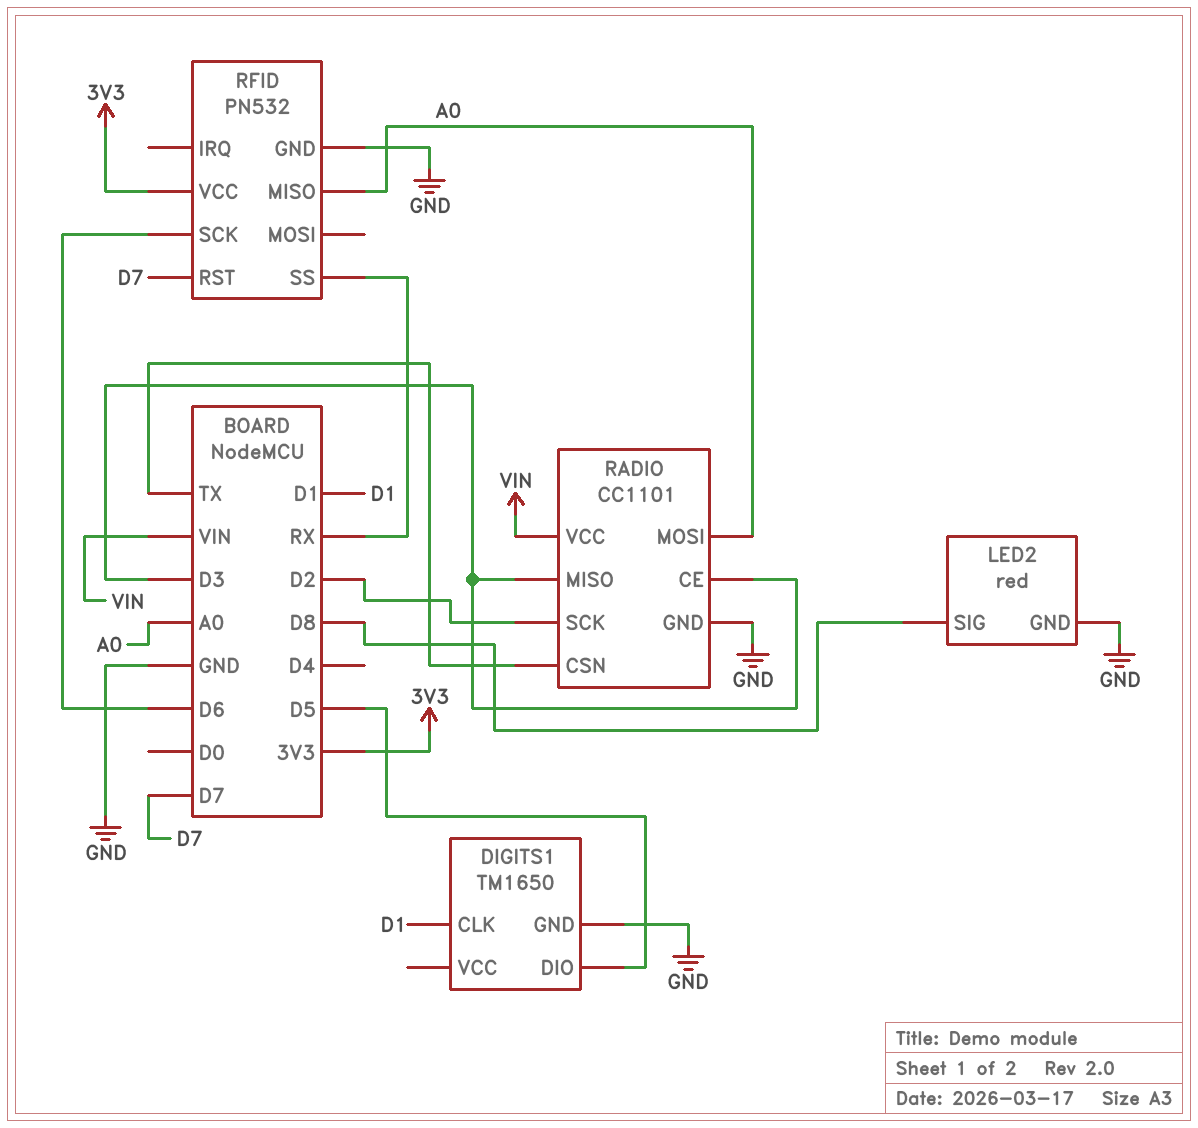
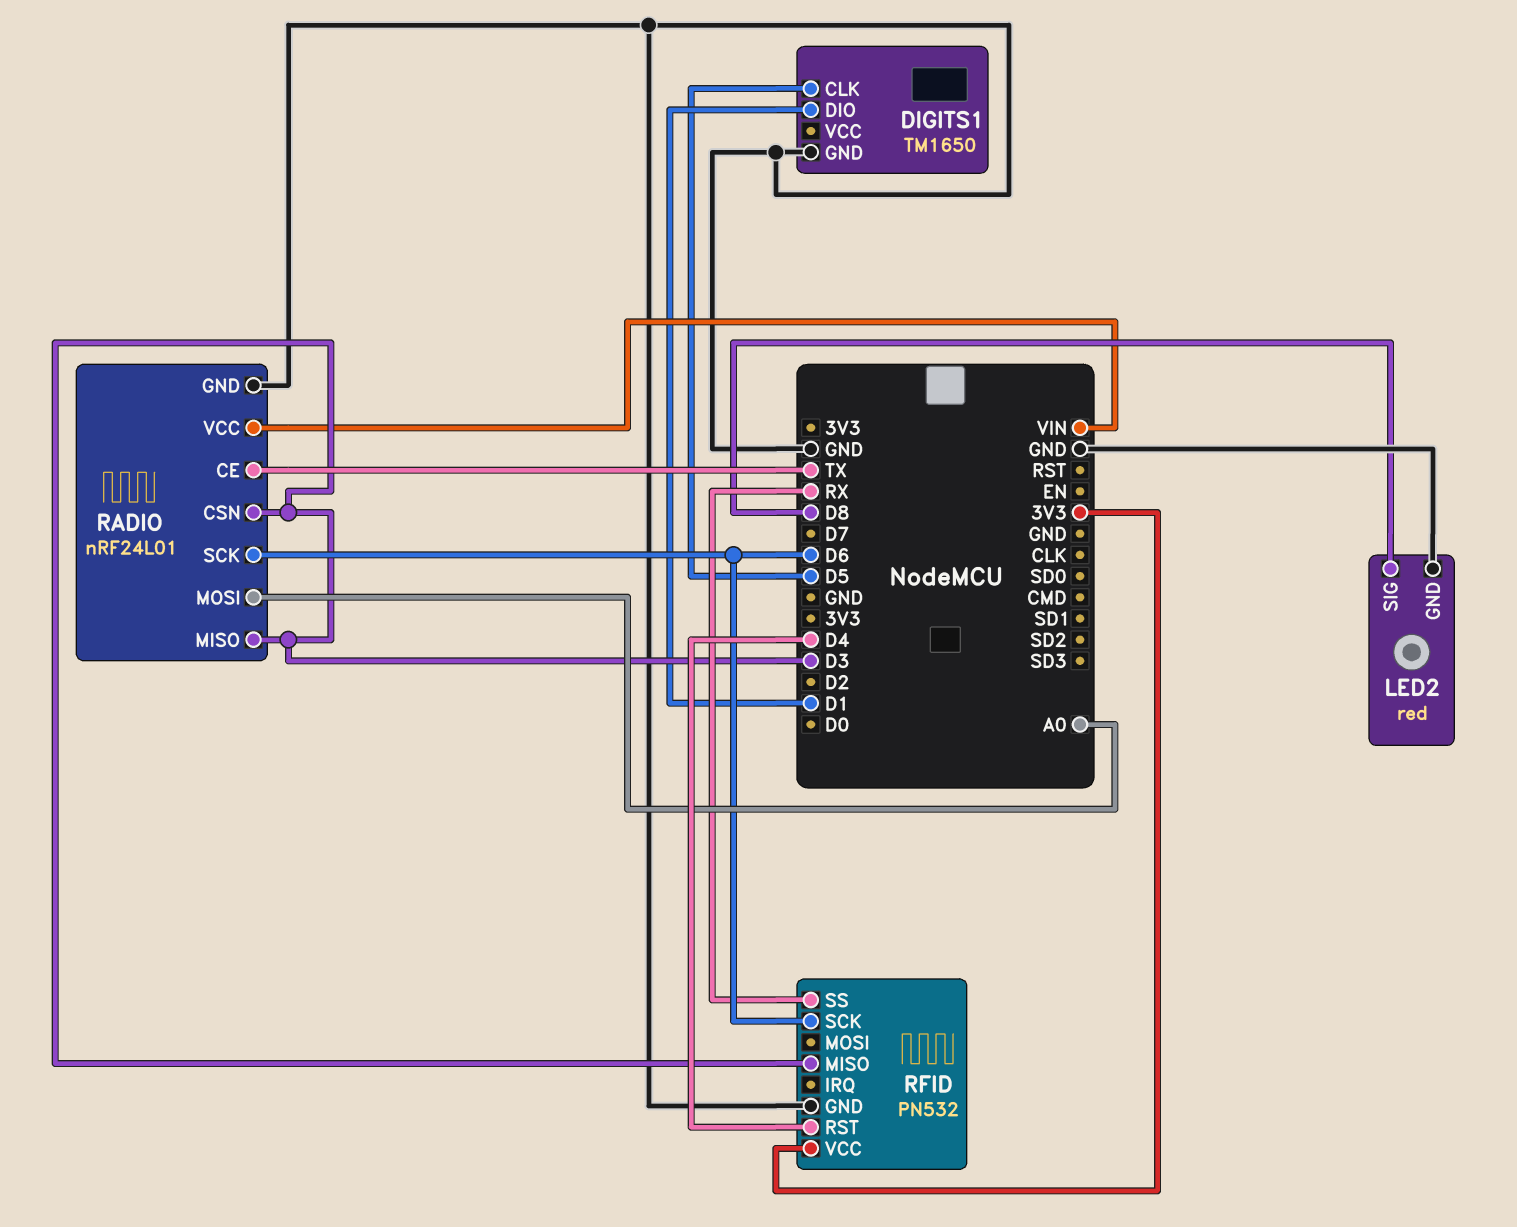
DIGITS1 pin CLK: D1 -> D5
DIGITS1 pin DIO: D5 -> D1
RADIO: CC1101 -> nRF24L01
RADIO pin CE: D3 -> TX
RADIO pin CSN: TX -> D3
RADIO pin SCK: D2 -> D6
RFID pin MISO: A0 -> D3
RFID pin RST: D7 -> D4

